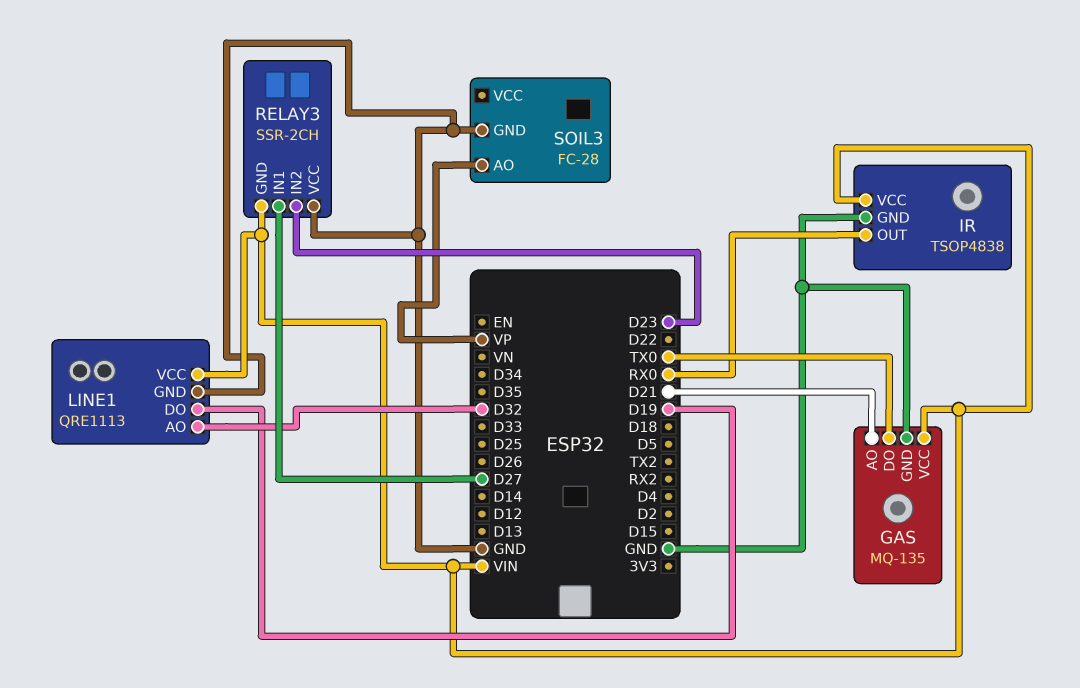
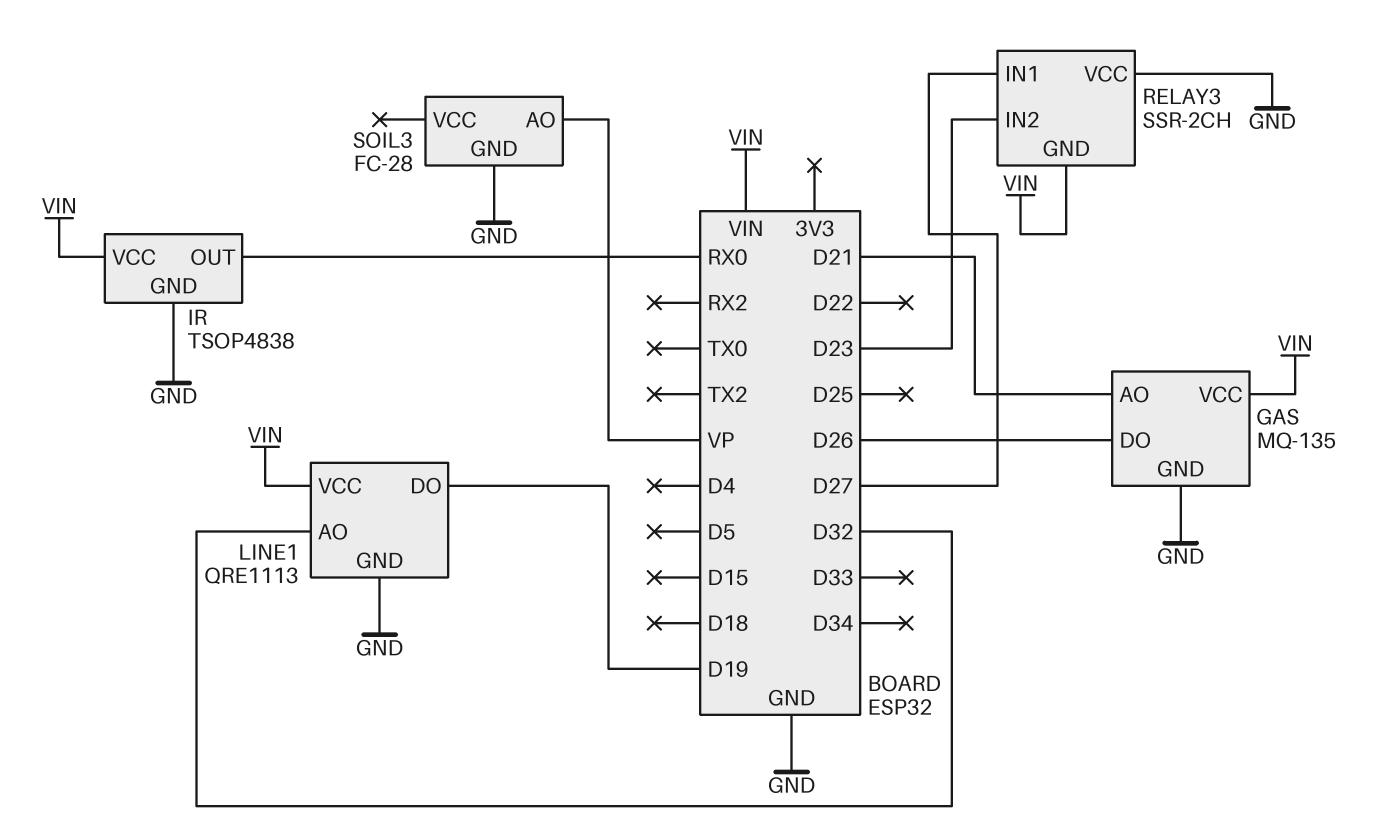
GAS pin DO: TX0 -> D26

